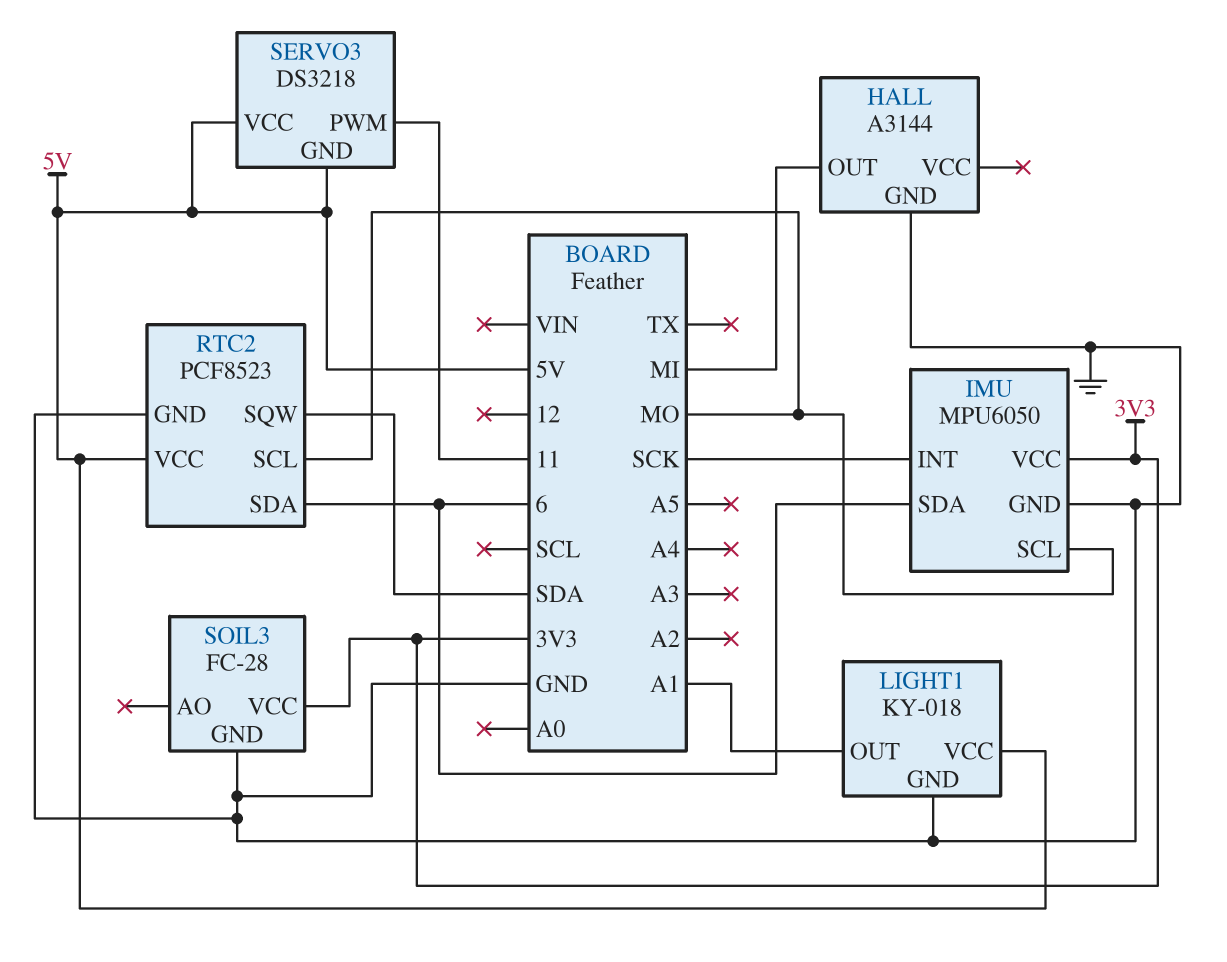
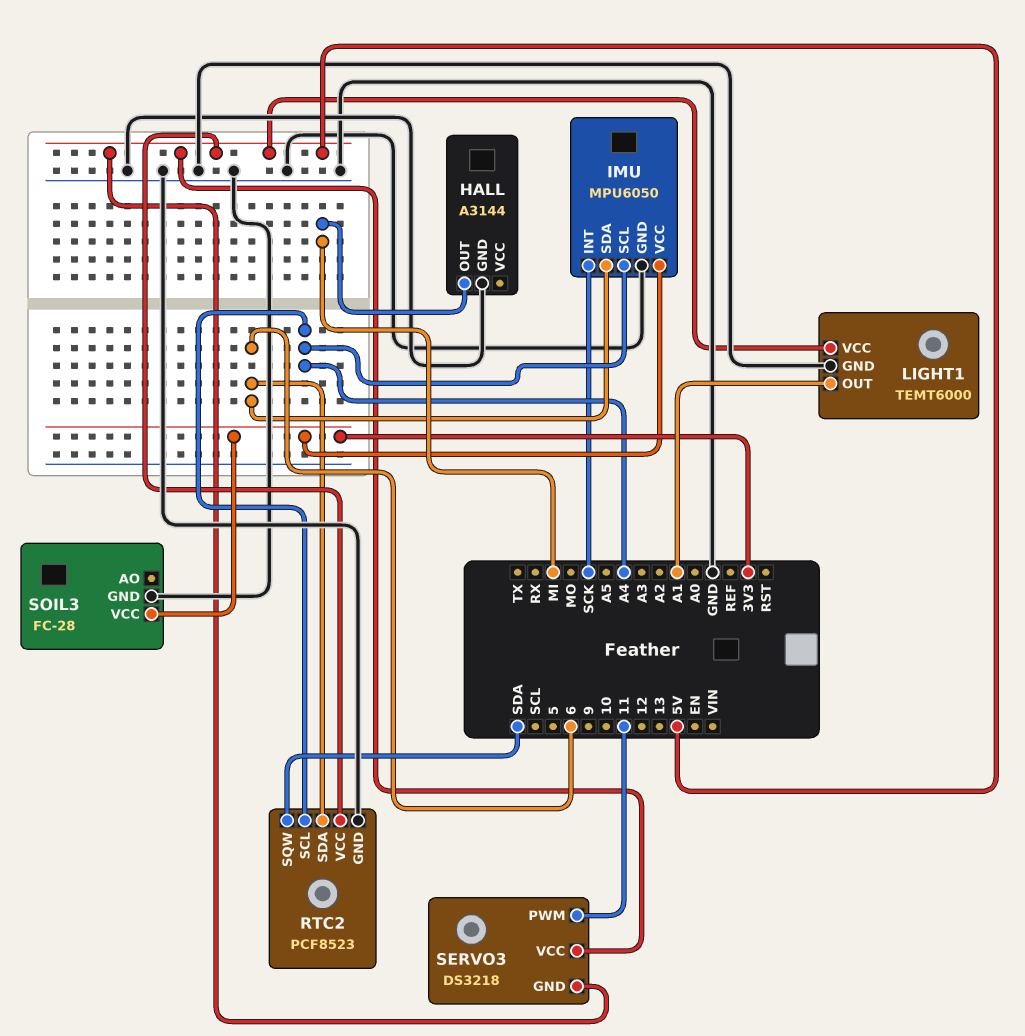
IMU pin SCL: MO -> A4
LIGHT1: KY-018 -> TEMT6000
RTC2 pin SCL: MO -> A4

